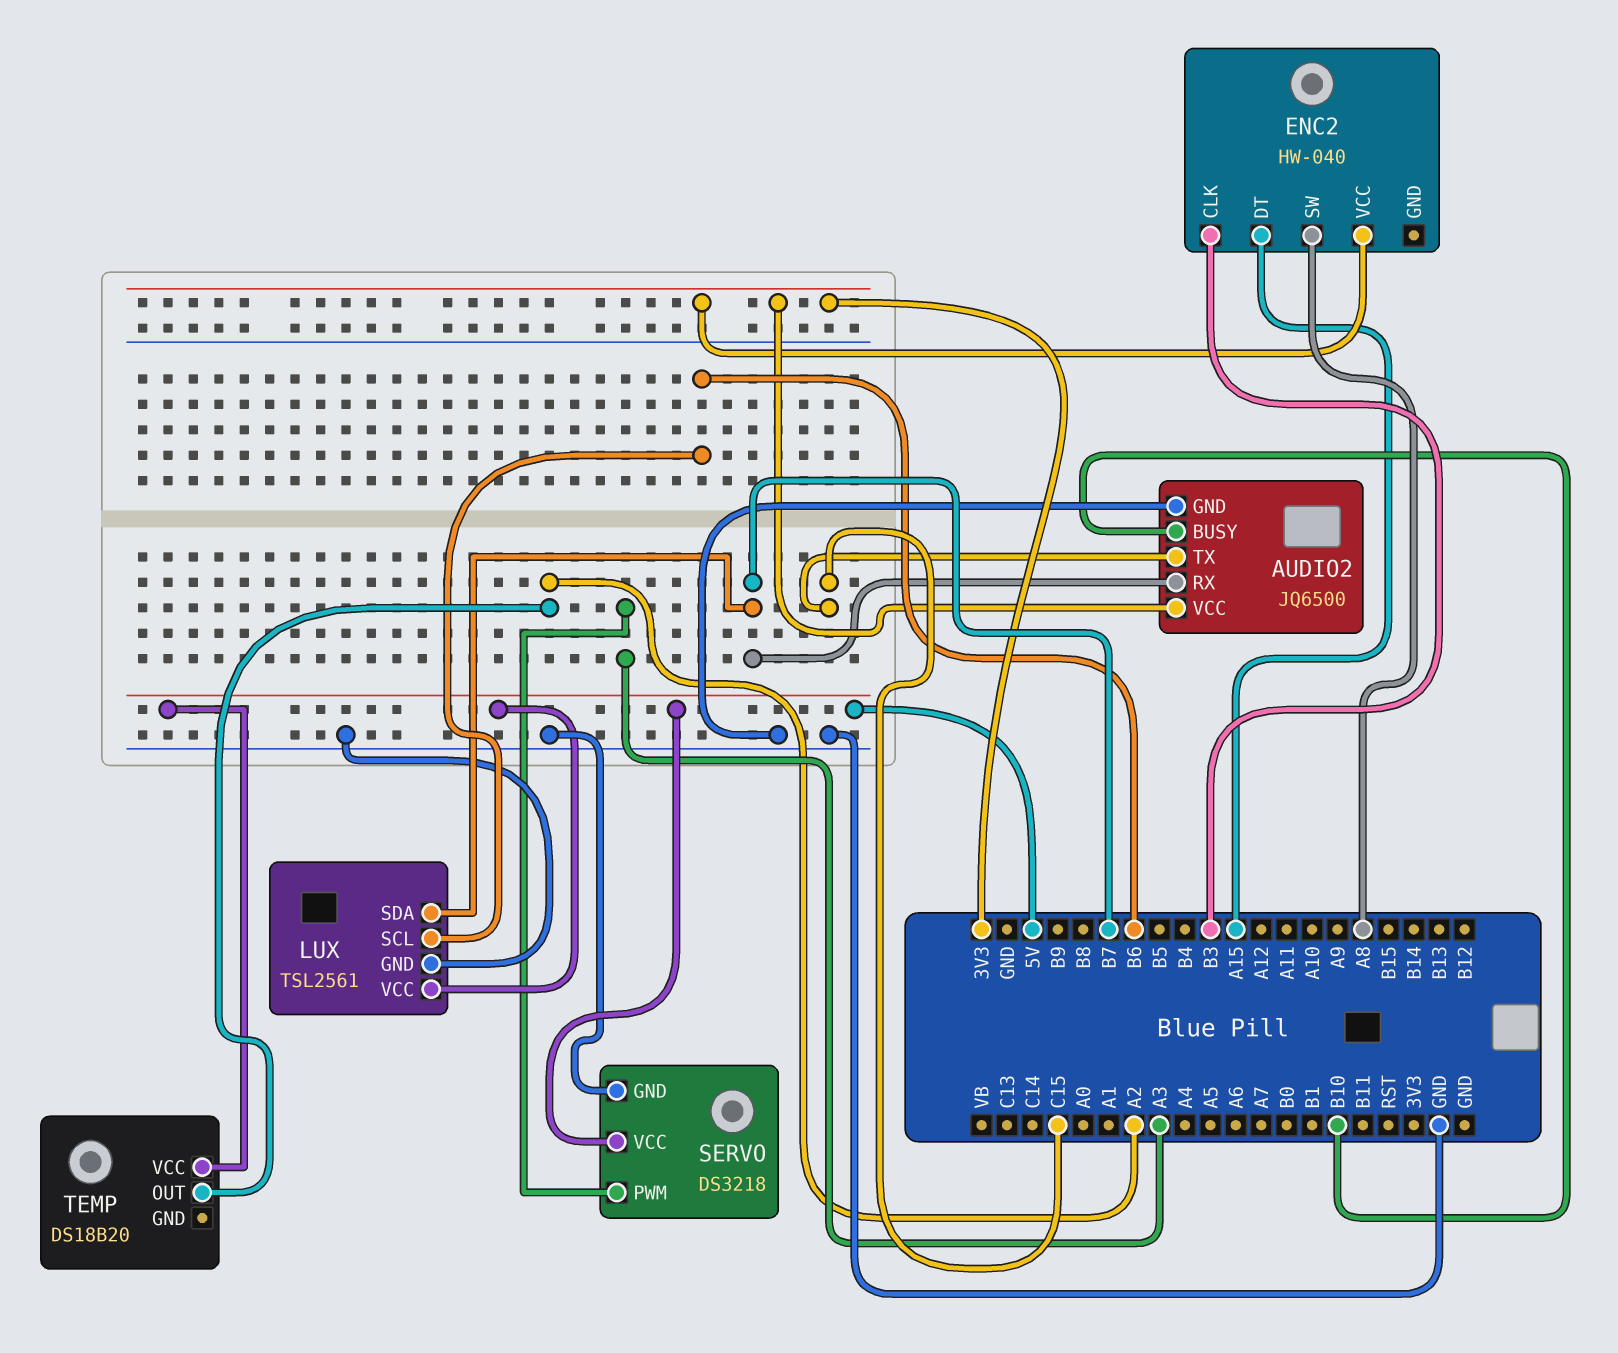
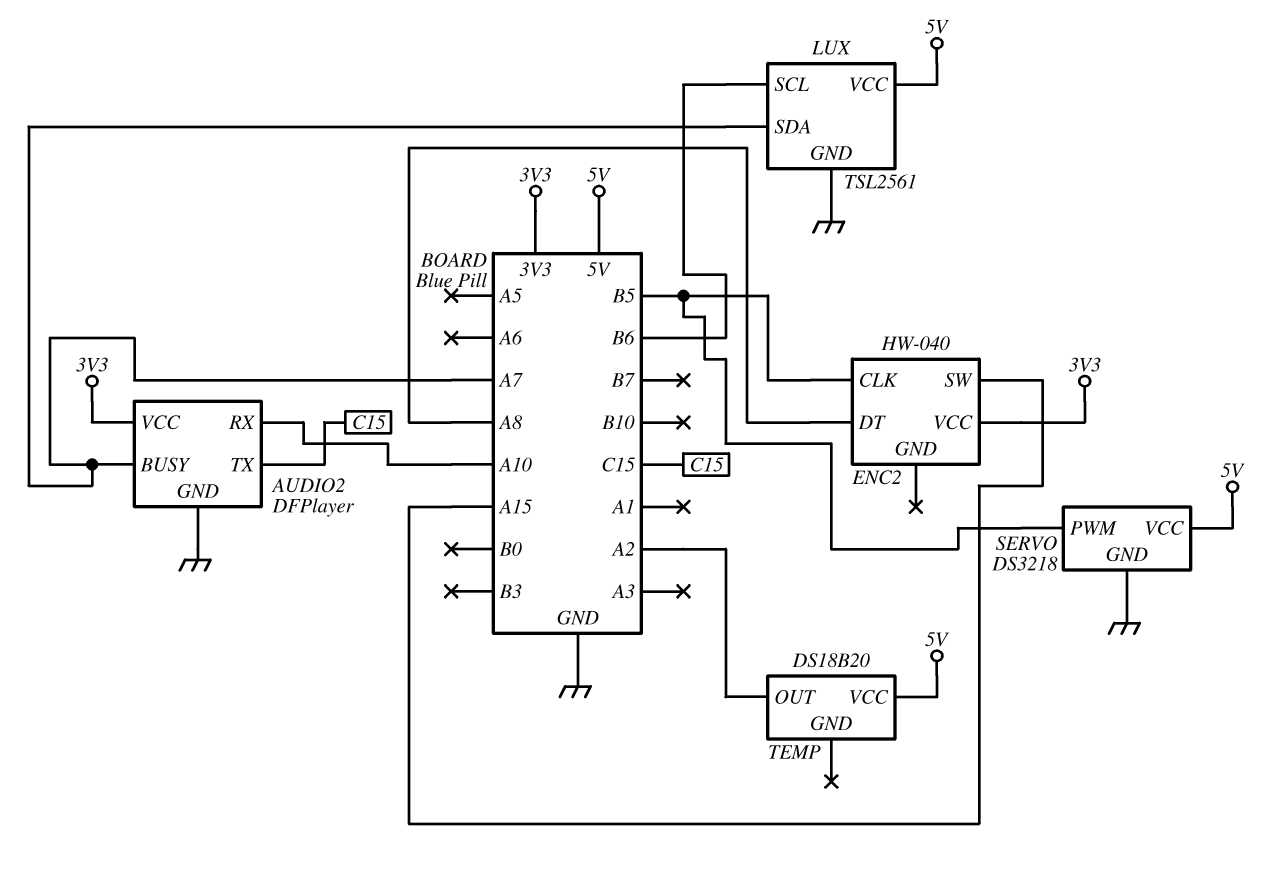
AUDIO2: JQ6500 -> DFPlayer
AUDIO2 pin BUSY: B10 -> A7
AUDIO2 pin RX: B7 -> A10
ENC2 pin CLK: B3 -> B5
ENC2 pin DT: A15 -> A8
ENC2 pin SW: A8 -> A15
LUX pin SDA: B7 -> A7
SERVO pin PWM: A3 -> B5

